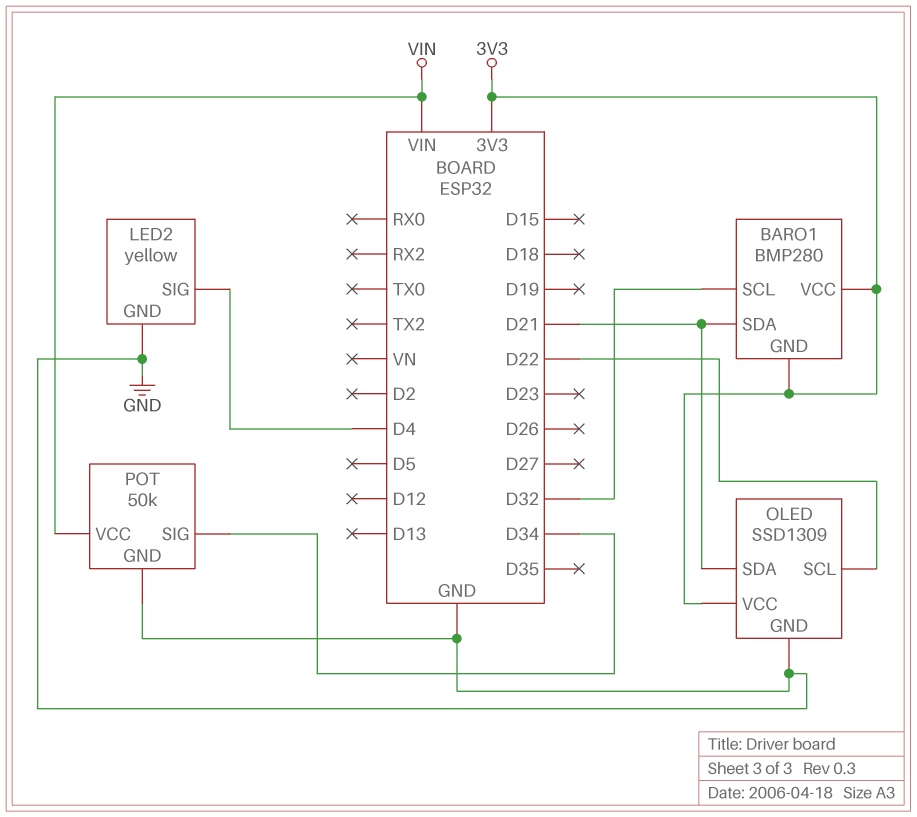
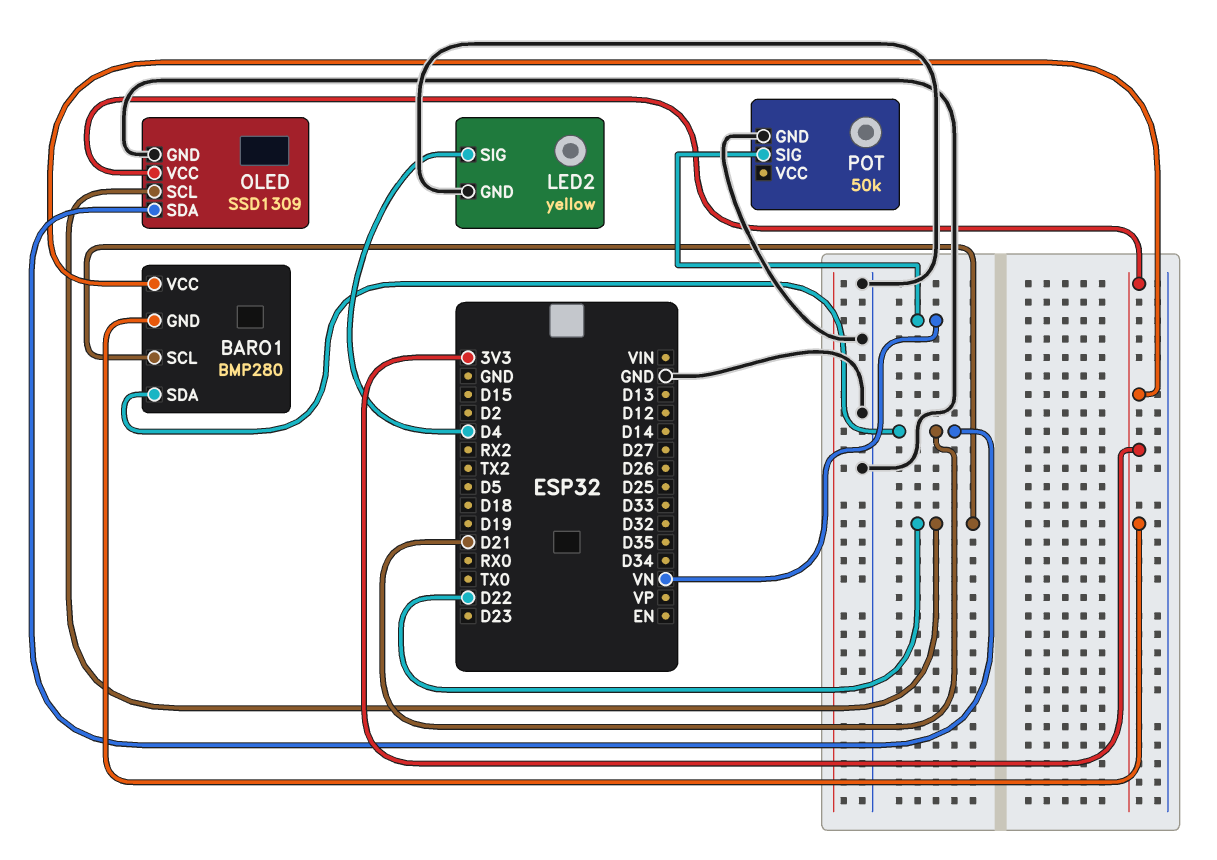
BARO1 pin SCL: D32 -> D22
POT pin SIG: D34 -> VN
POT pin VCC: VIN -> none

